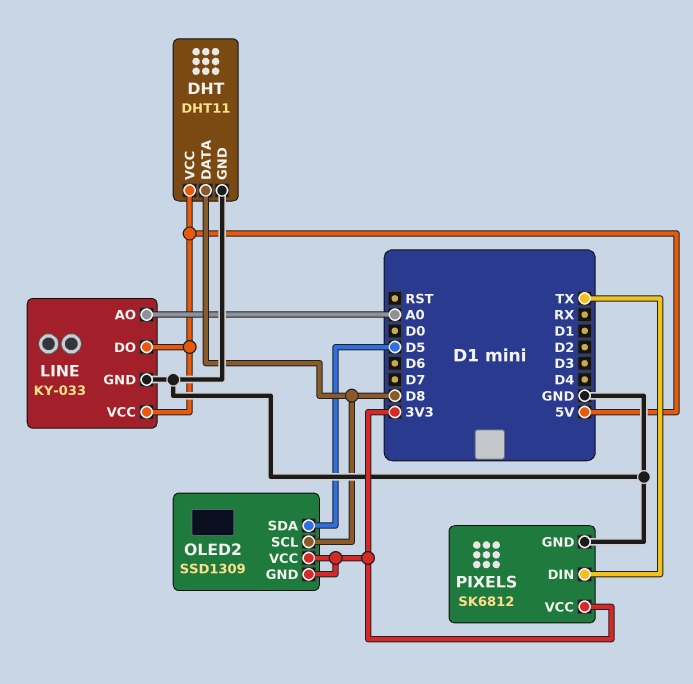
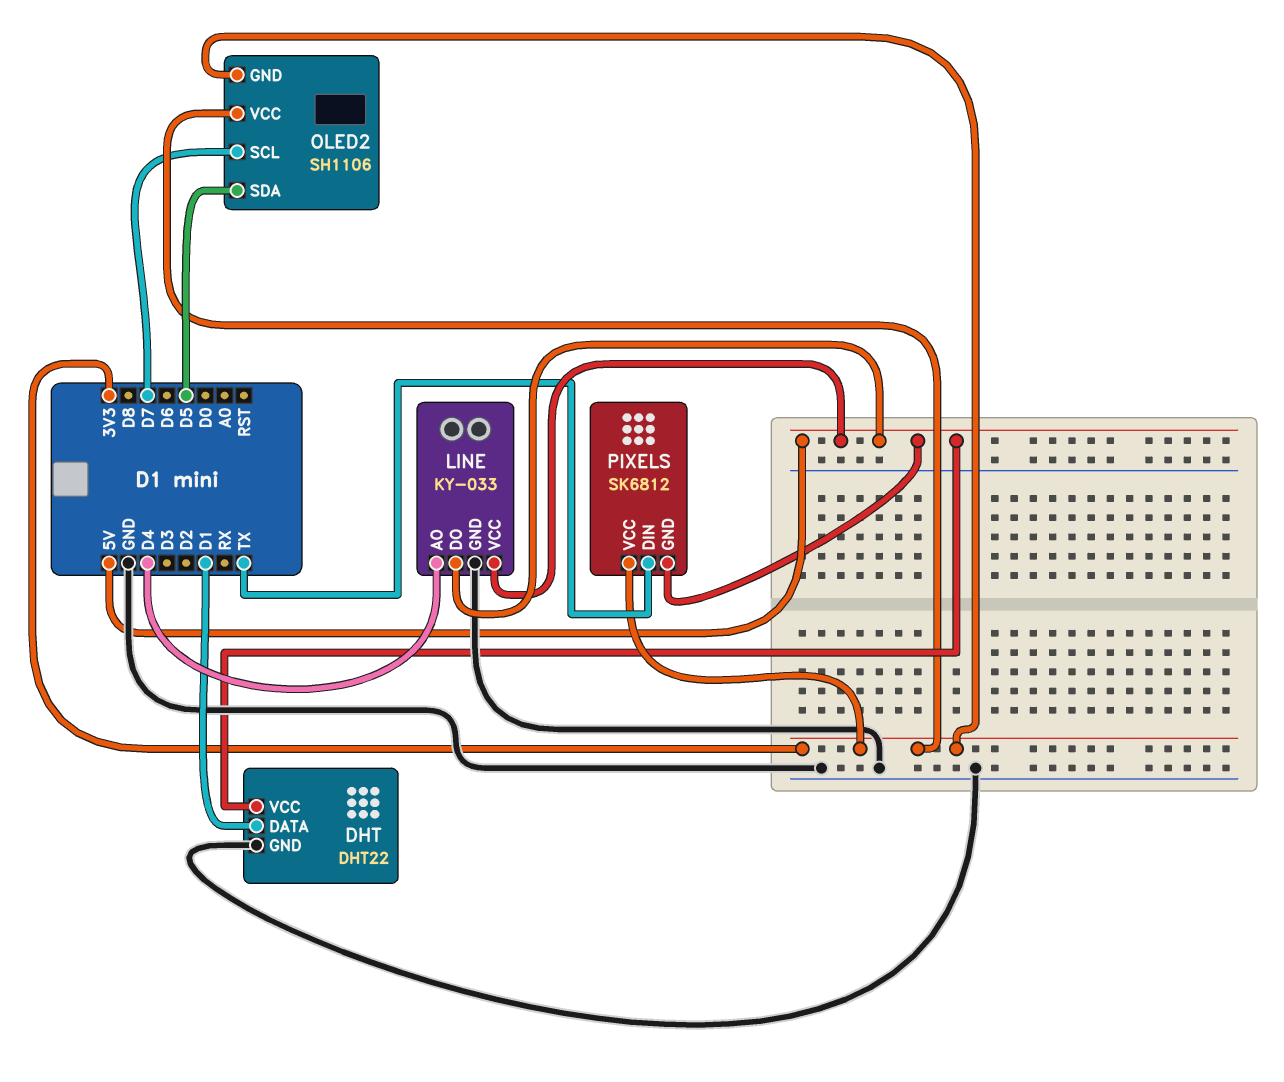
DHT: DHT11 -> DHT22
DHT pin DATA: D8 -> D1
LINE pin AO: A0 -> D4
OLED2: SSD1309 -> SH1106
OLED2 pin SCL: D8 -> D7
PIXELS pin GND: GND -> 5V

